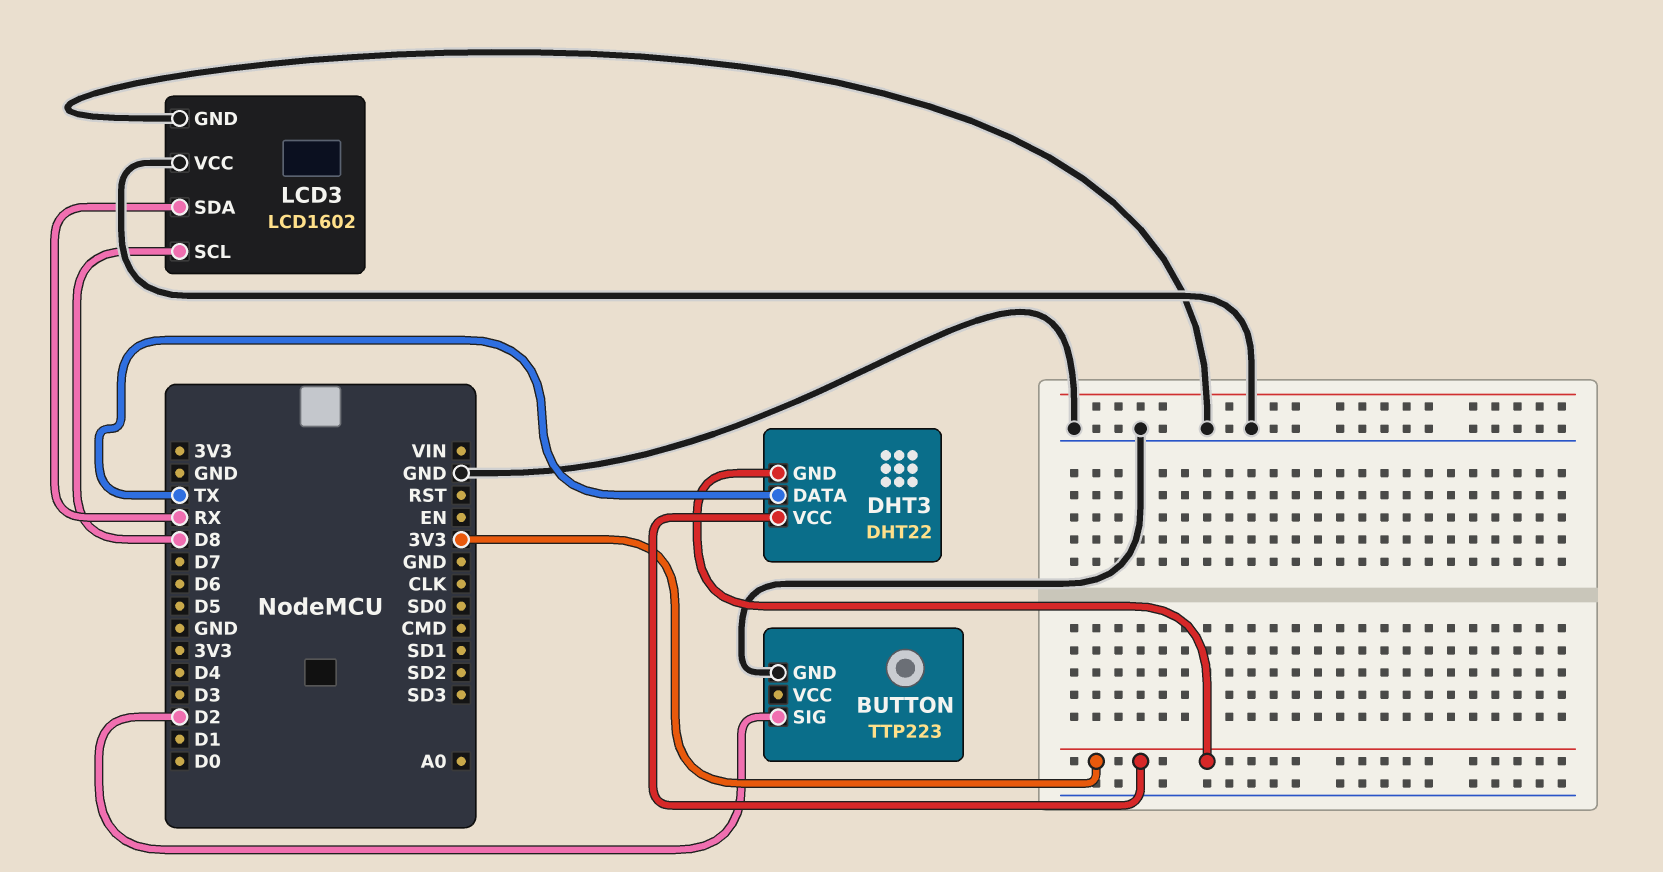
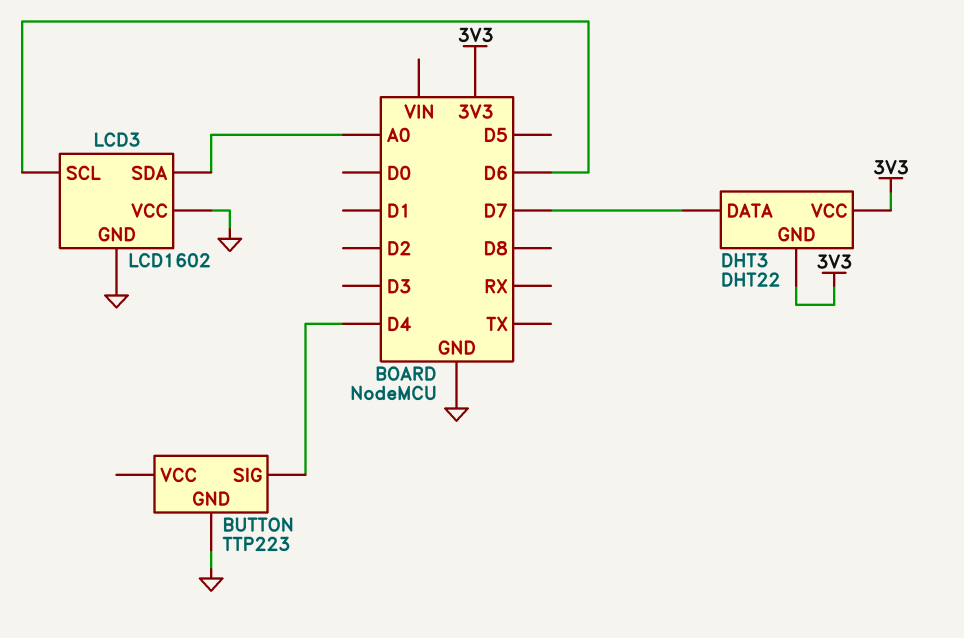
BUTTON pin SIG: D2 -> D4
DHT3 pin DATA: TX -> D7
LCD3 pin SCL: D8 -> D6
LCD3 pin SDA: RX -> A0

